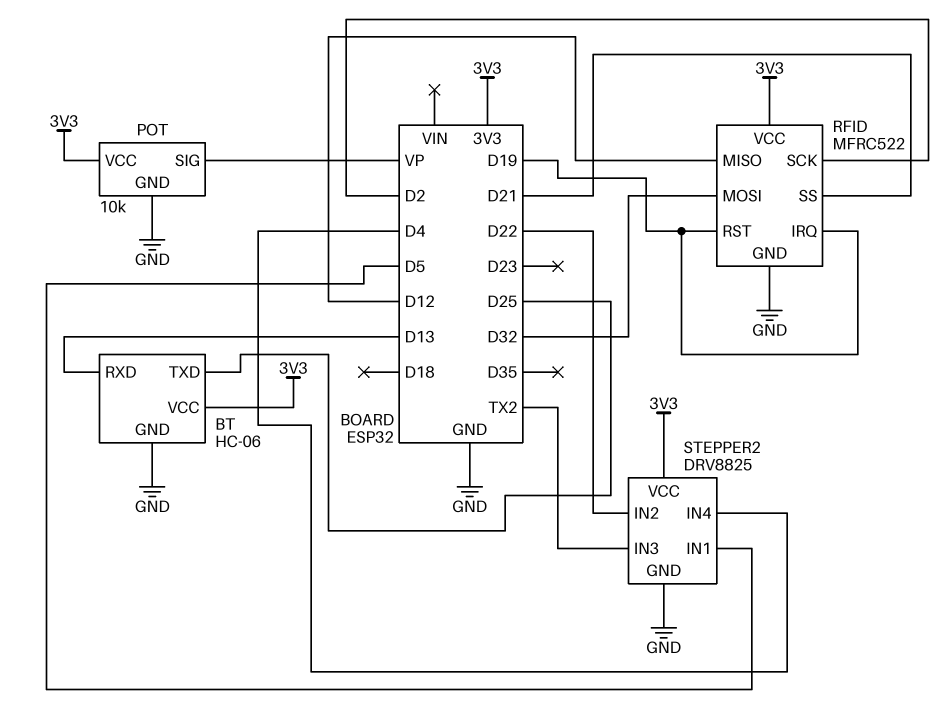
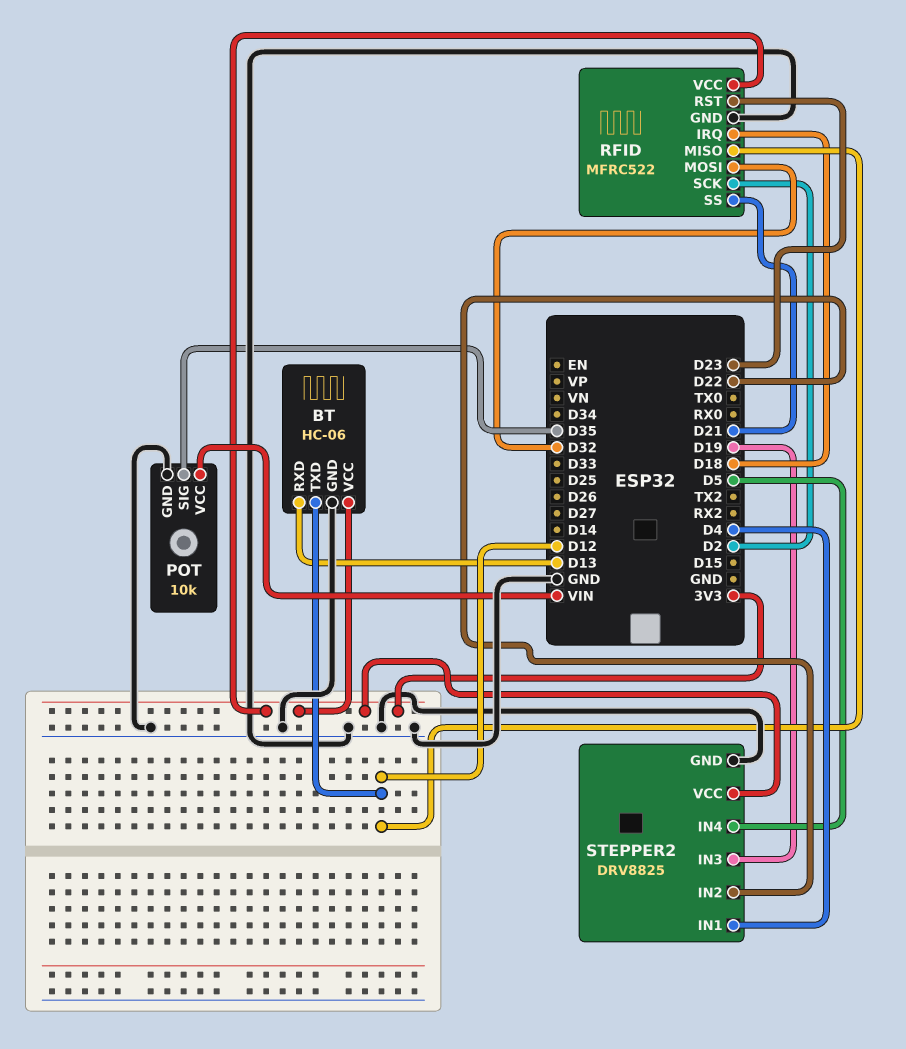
BT pin TXD: D25 -> D12
POT pin SIG: VP -> D35
POT pin VCC: 3V3 -> VIN
RFID pin IRQ: D19 -> D18
RFID pin RST: D19 -> D23
STEPPER2 pin IN1: D5 -> D4
STEPPER2 pin IN3: TX2 -> D19
STEPPER2 pin IN4: D4 -> D5

